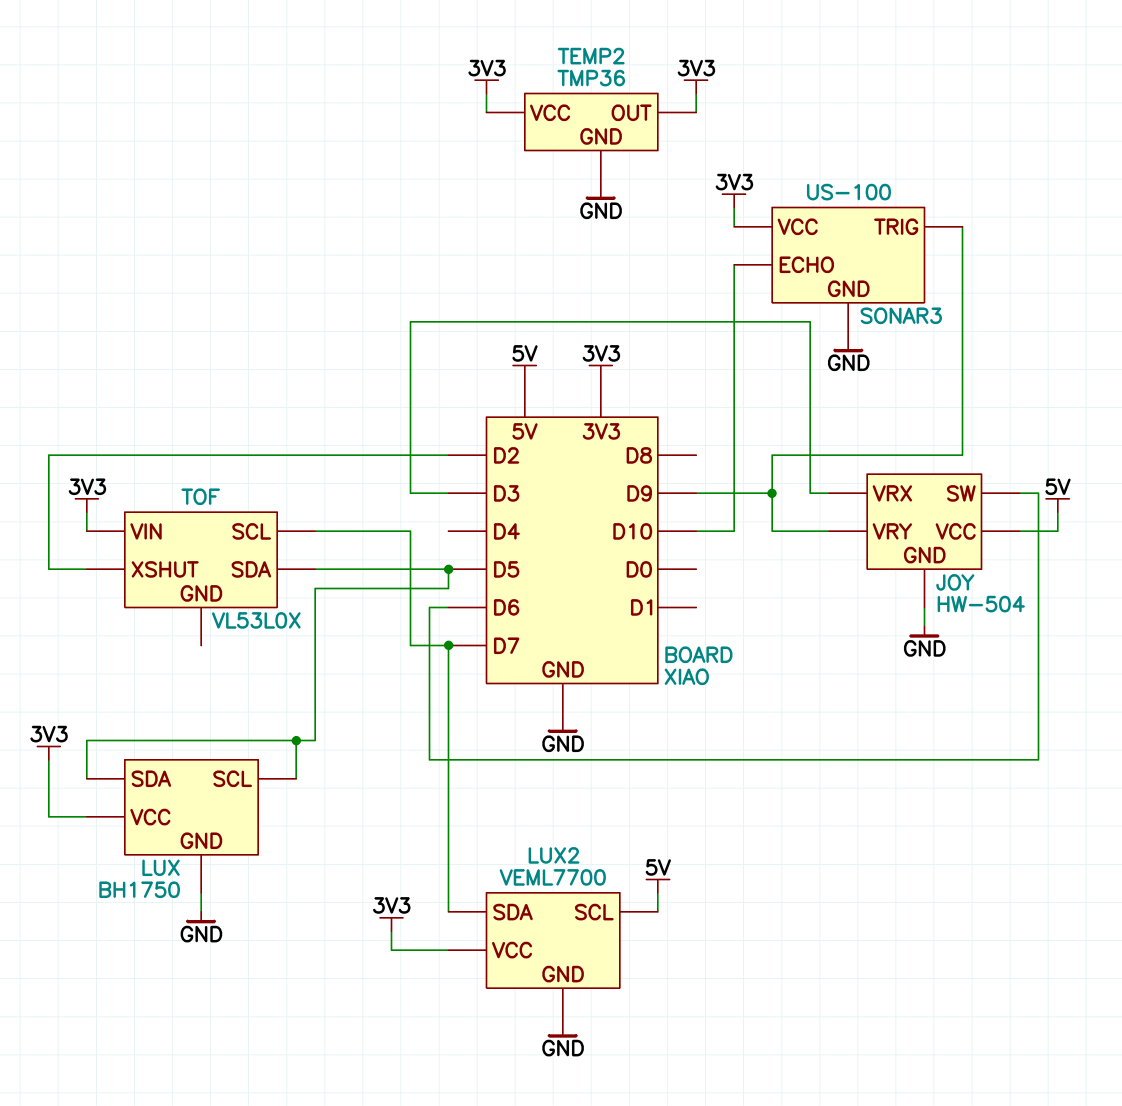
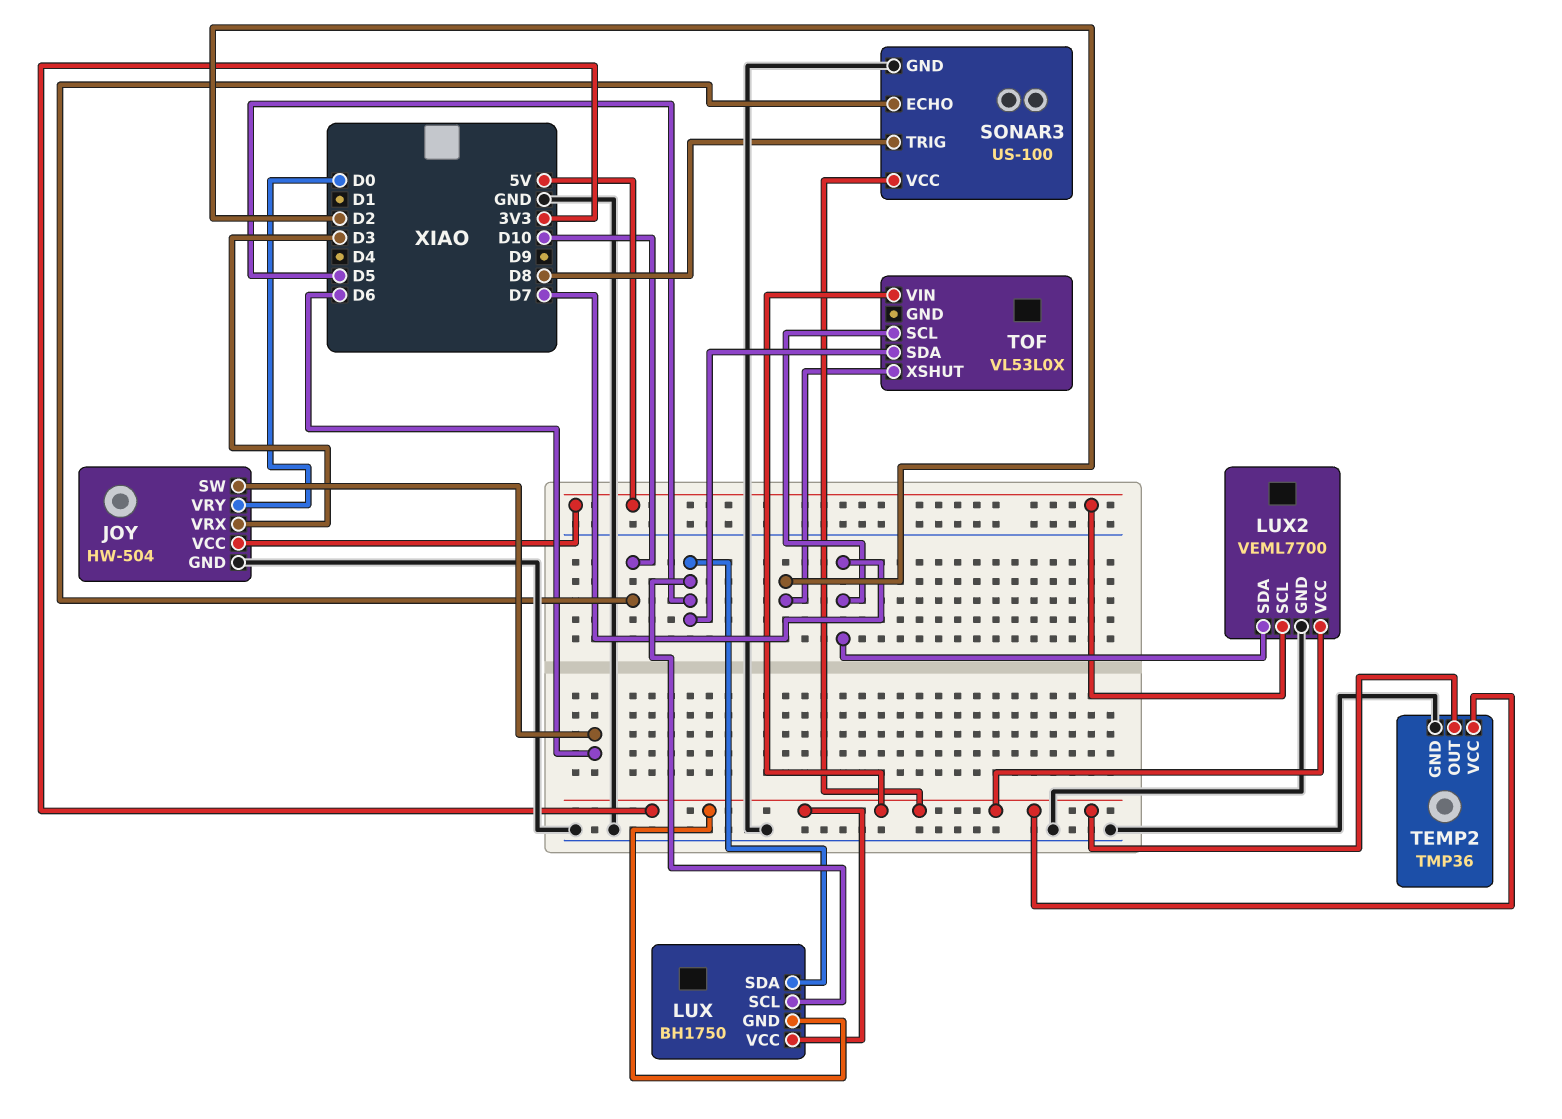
JOY pin VRY: D9 -> D0
LUX pin GND: GND -> 3V3
SONAR3 pin TRIG: D9 -> D8

